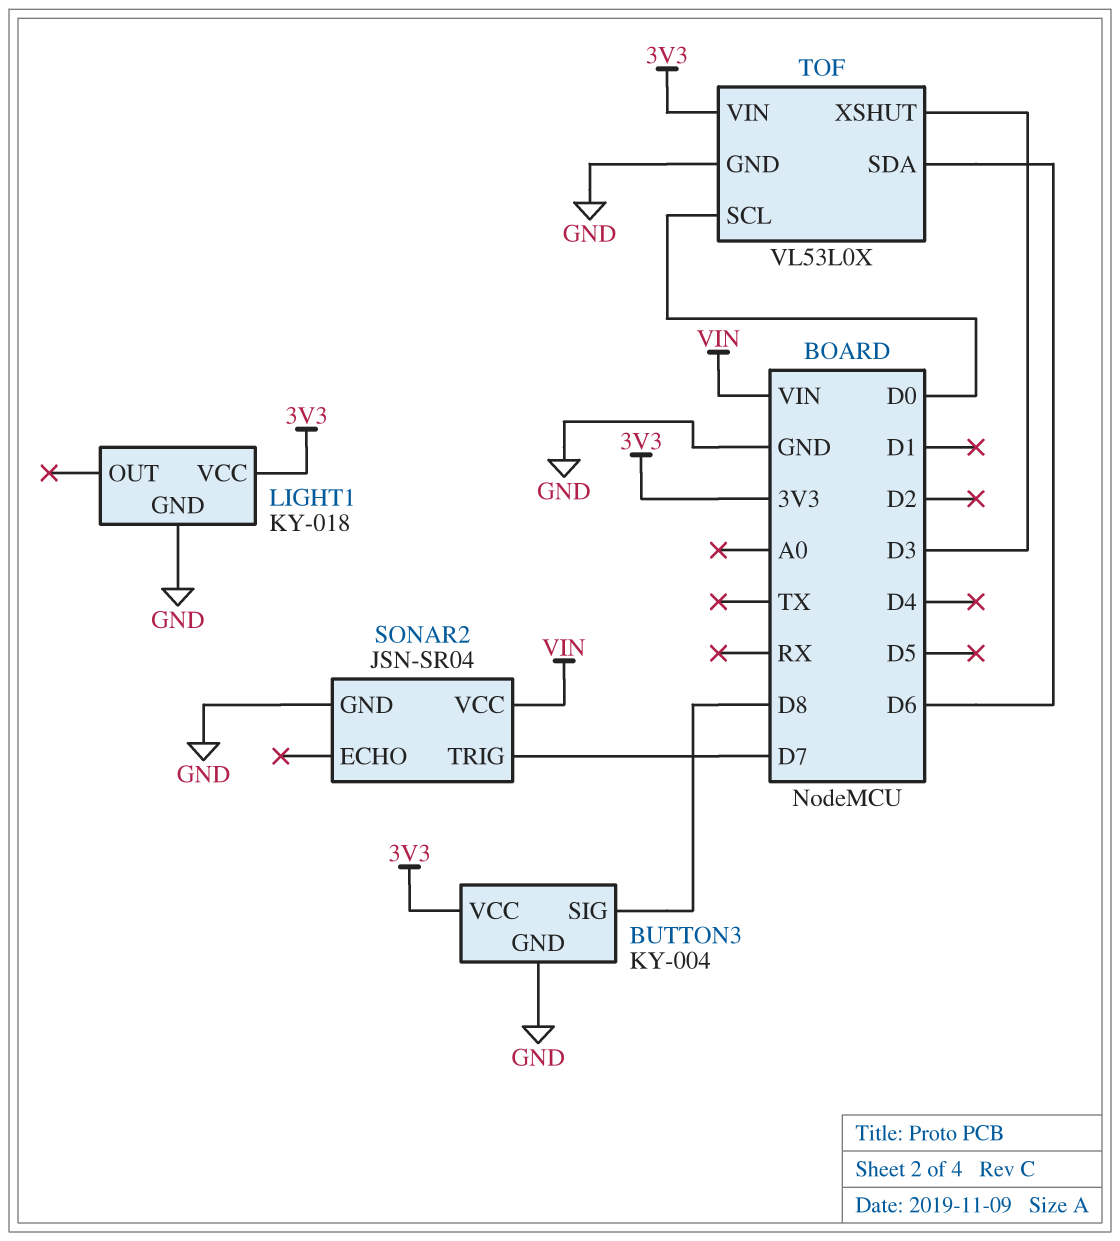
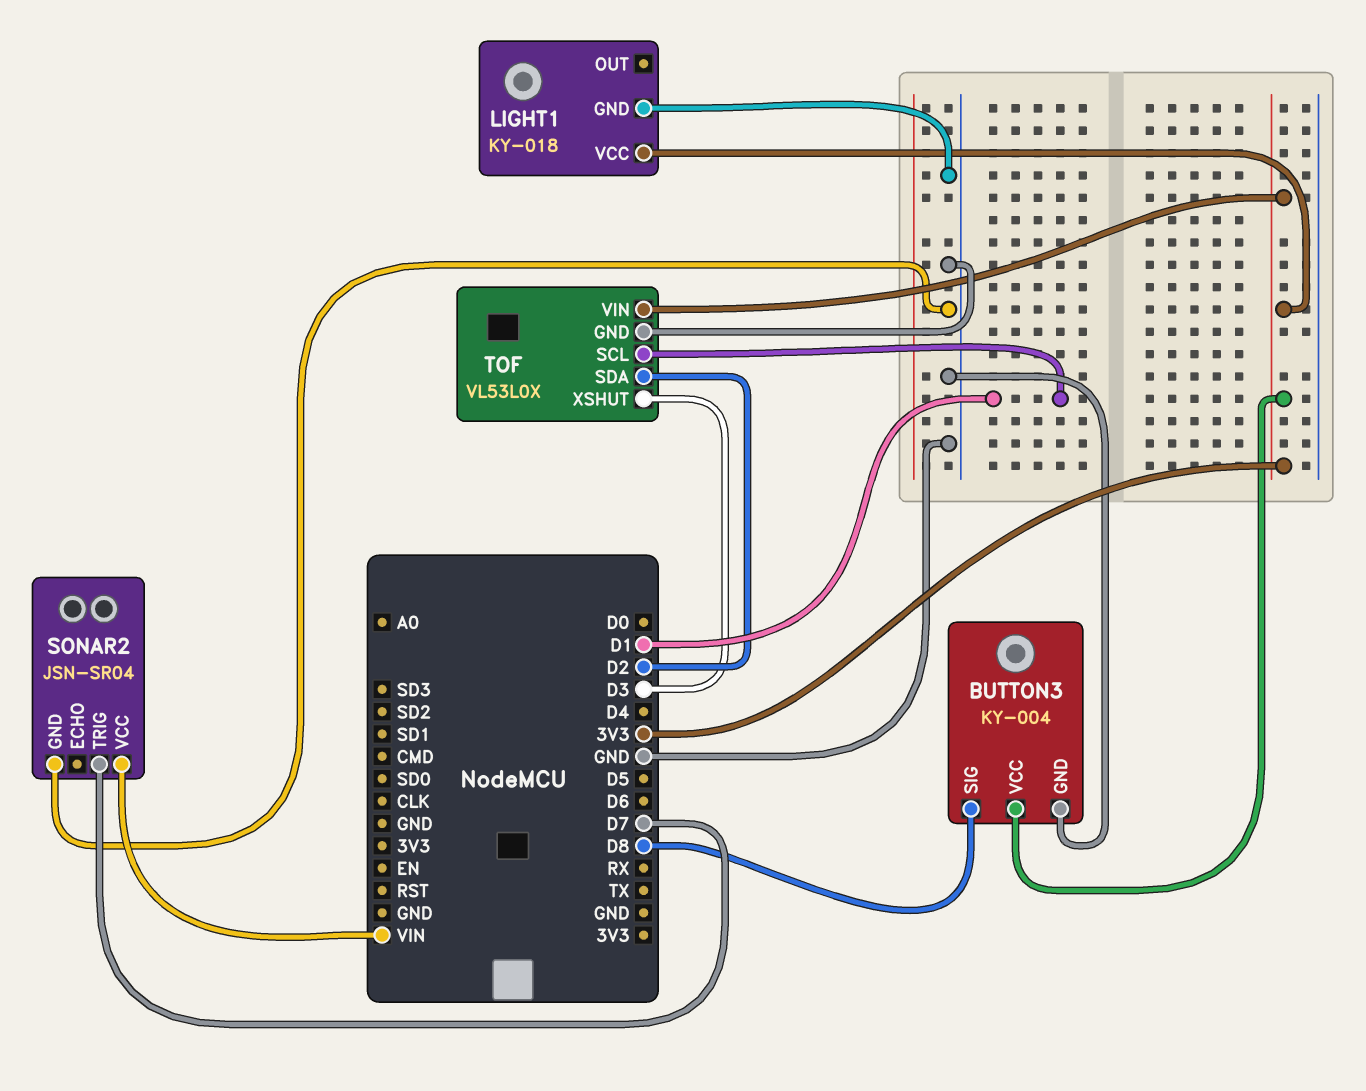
TOF pin SCL: D0 -> D1
TOF pin SDA: D6 -> D2

